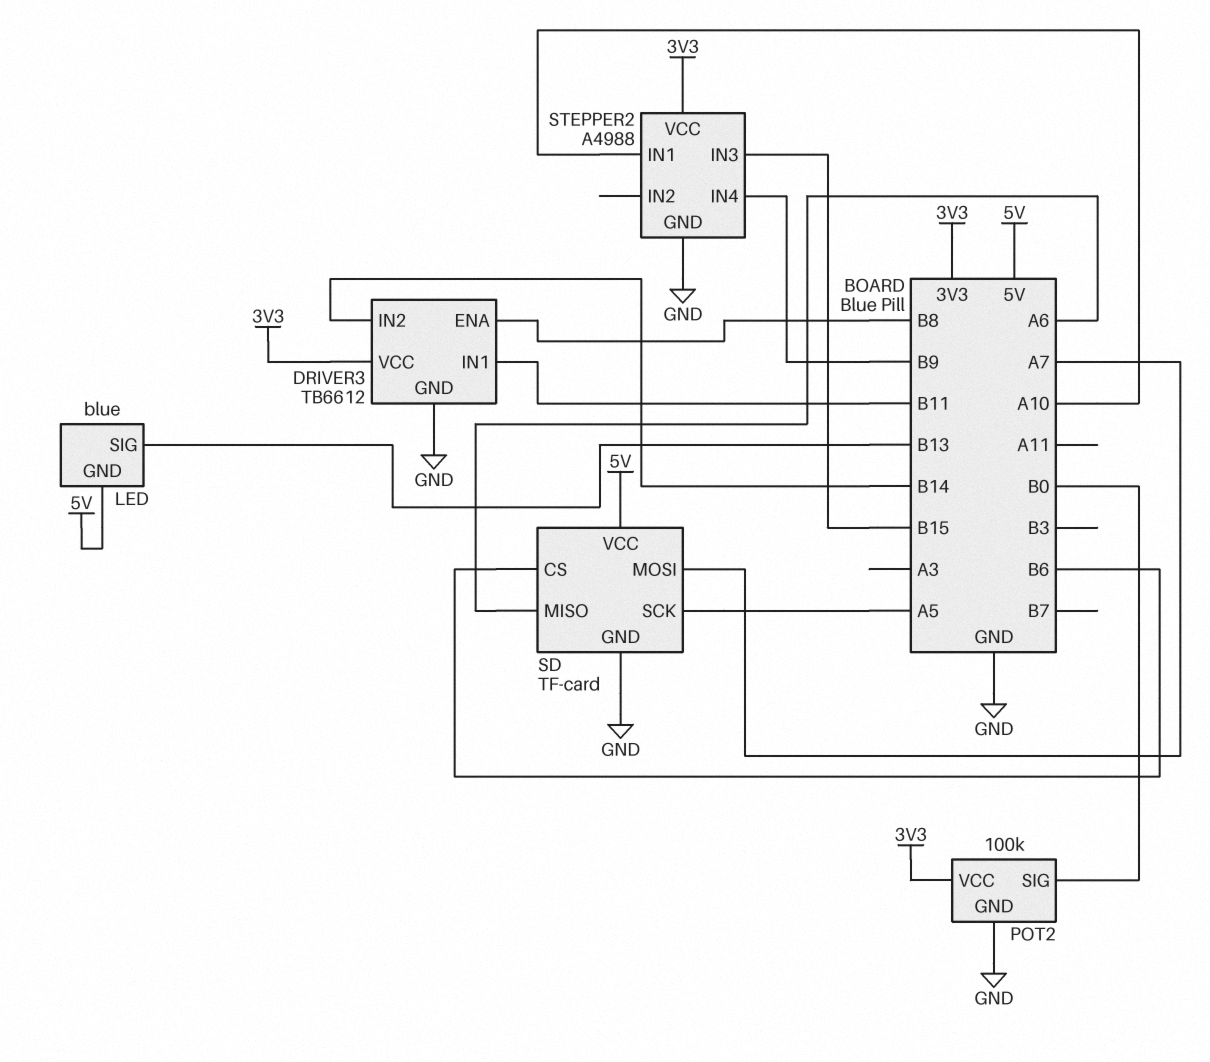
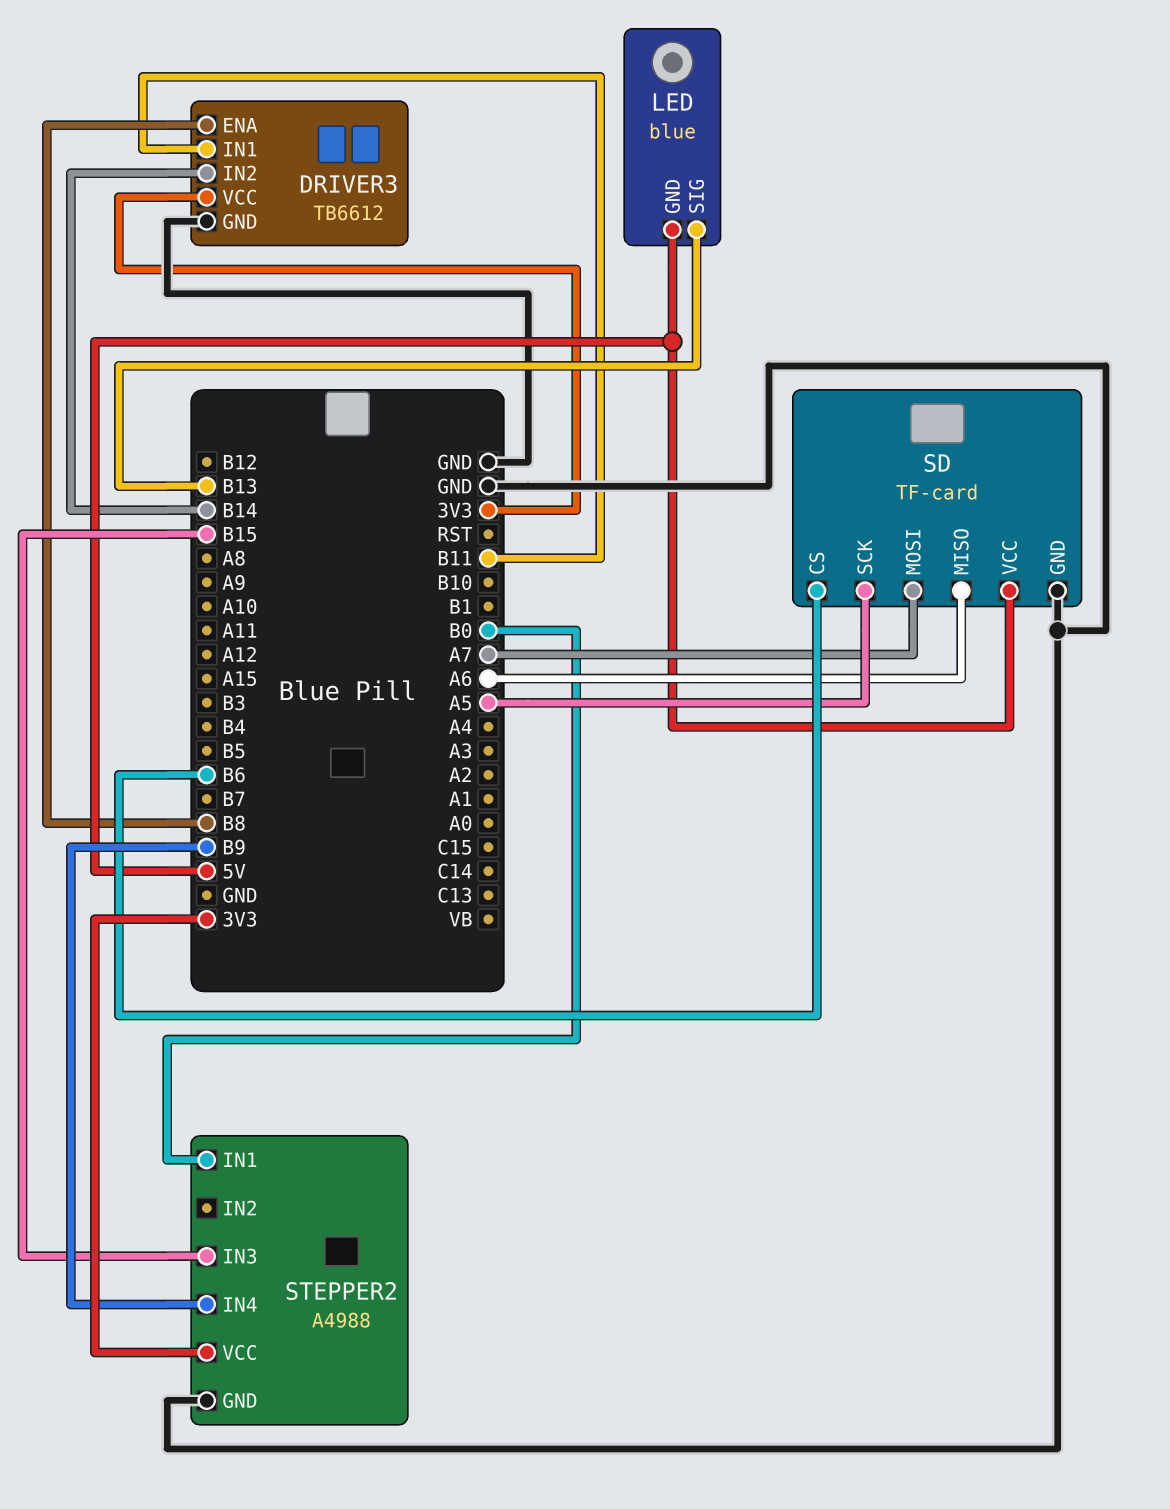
POT2: 100k -> none
POT2 pin GND: GND -> none
POT2 pin SIG: B0 -> none
POT2 pin VCC: 3V3 -> none
STEPPER2 pin IN1: A10 -> B0

